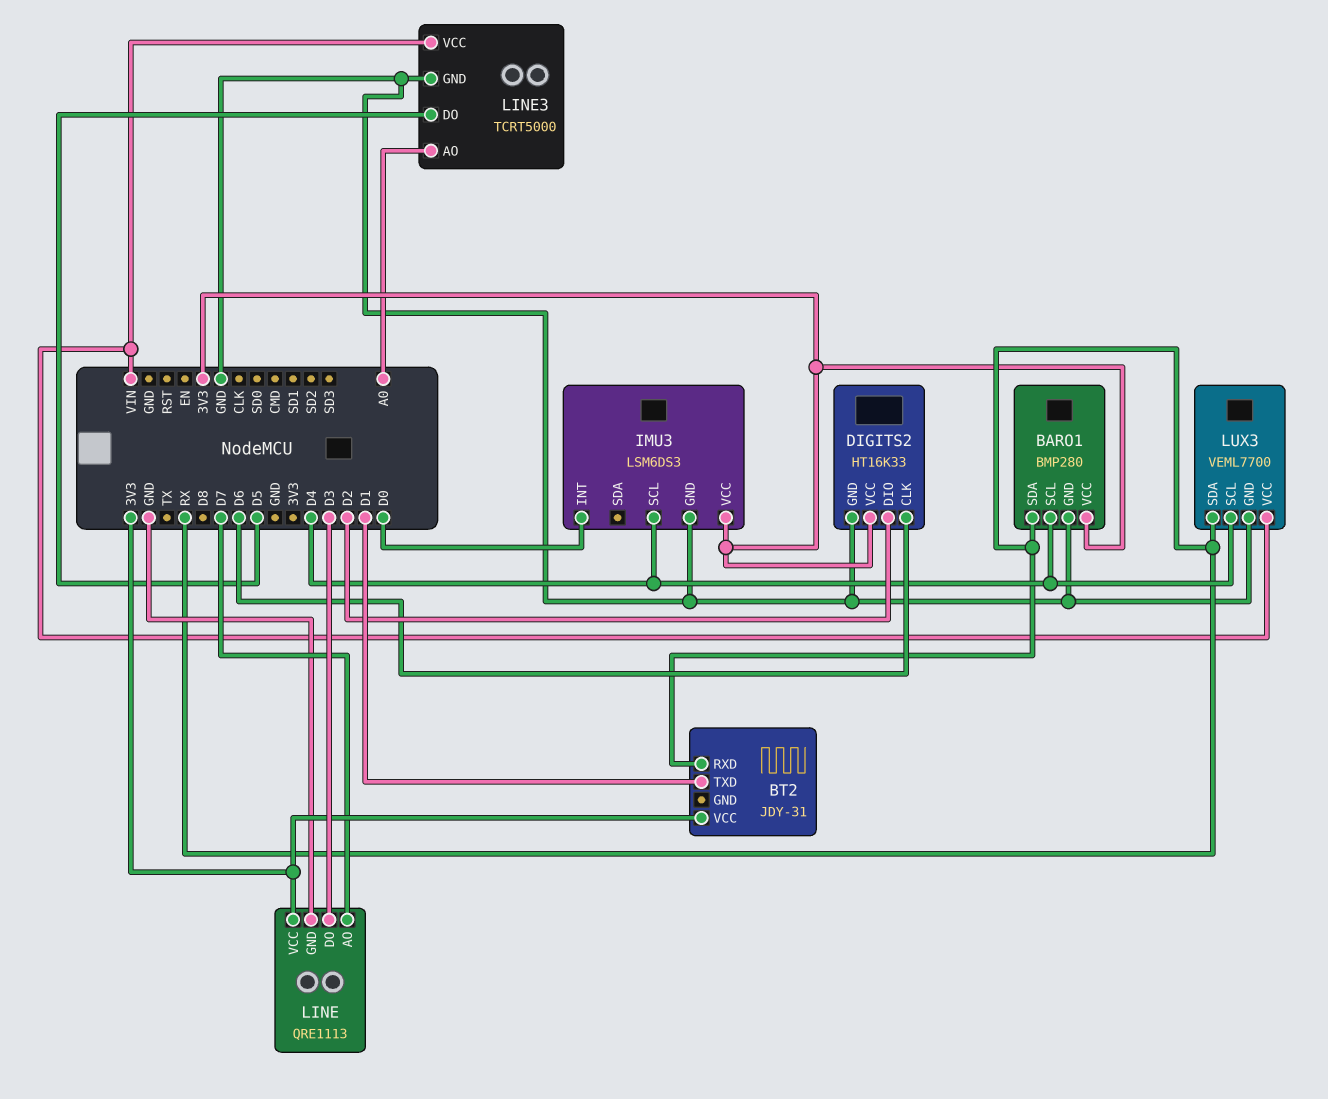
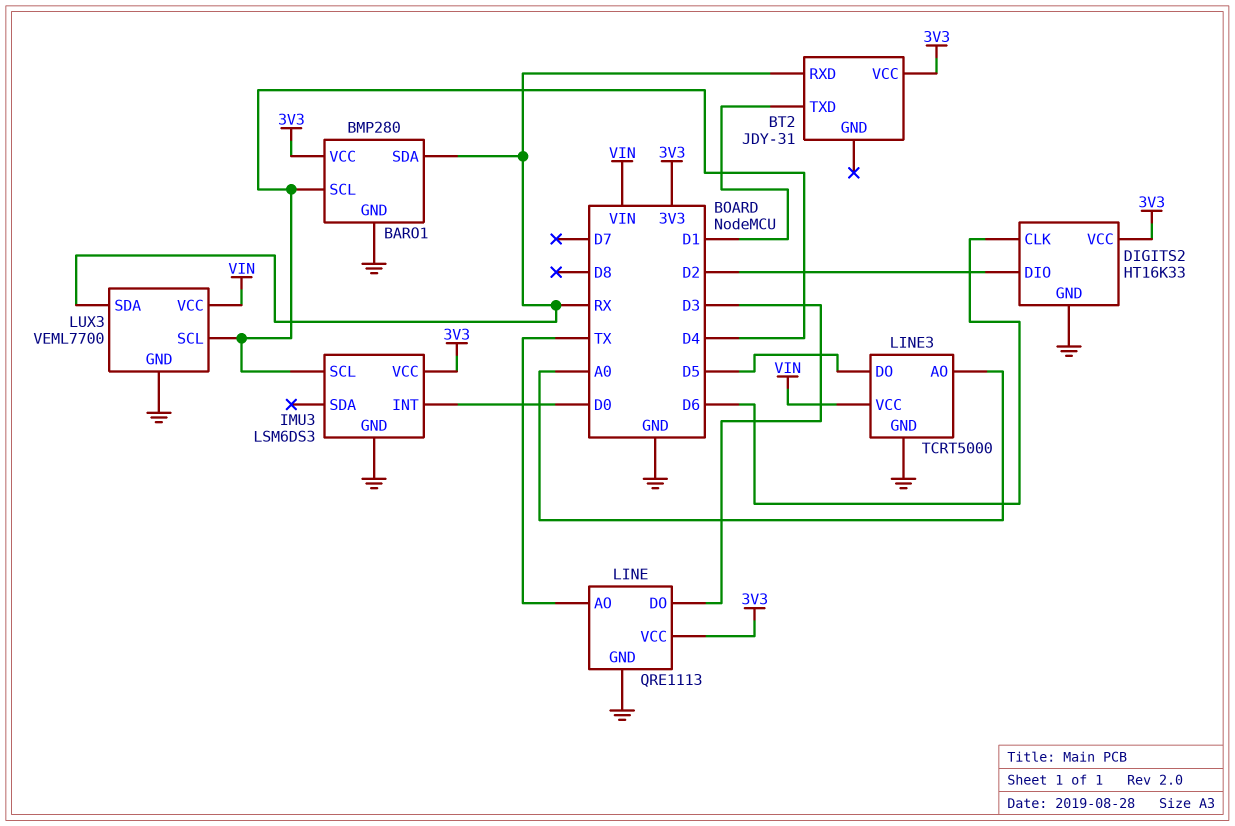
LINE pin AO: D7 -> TX

